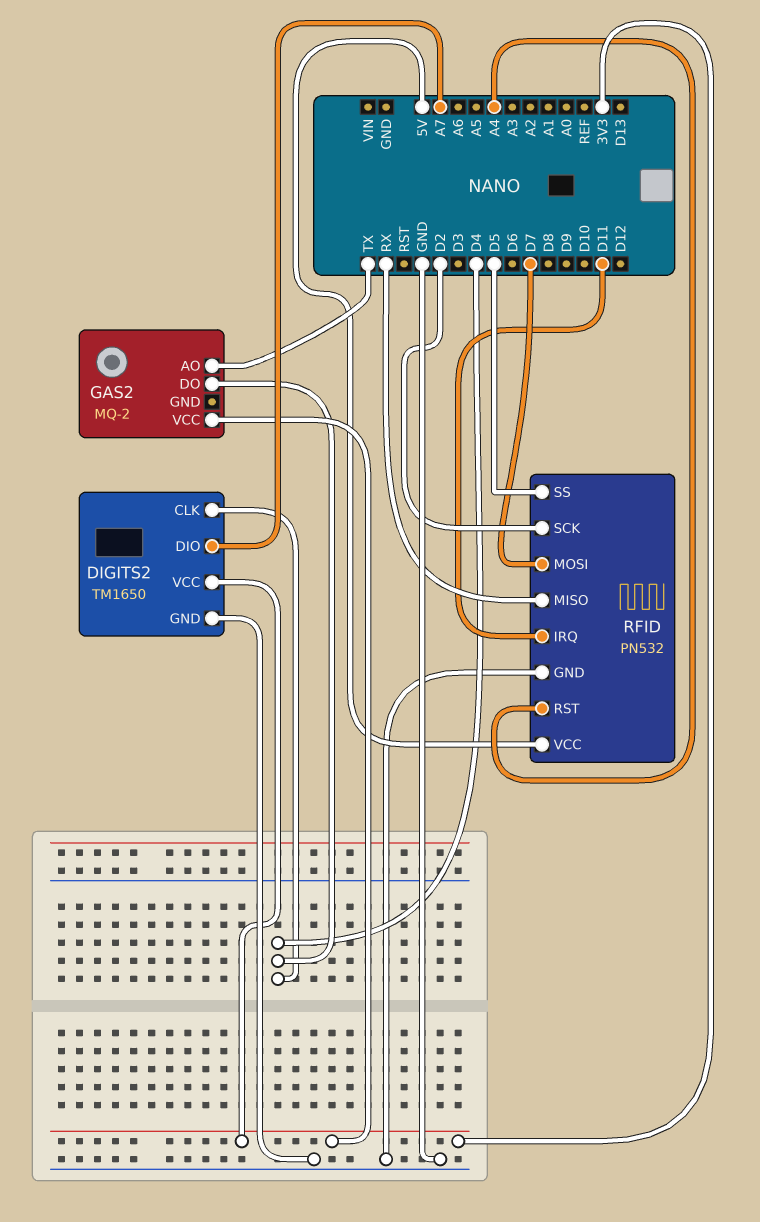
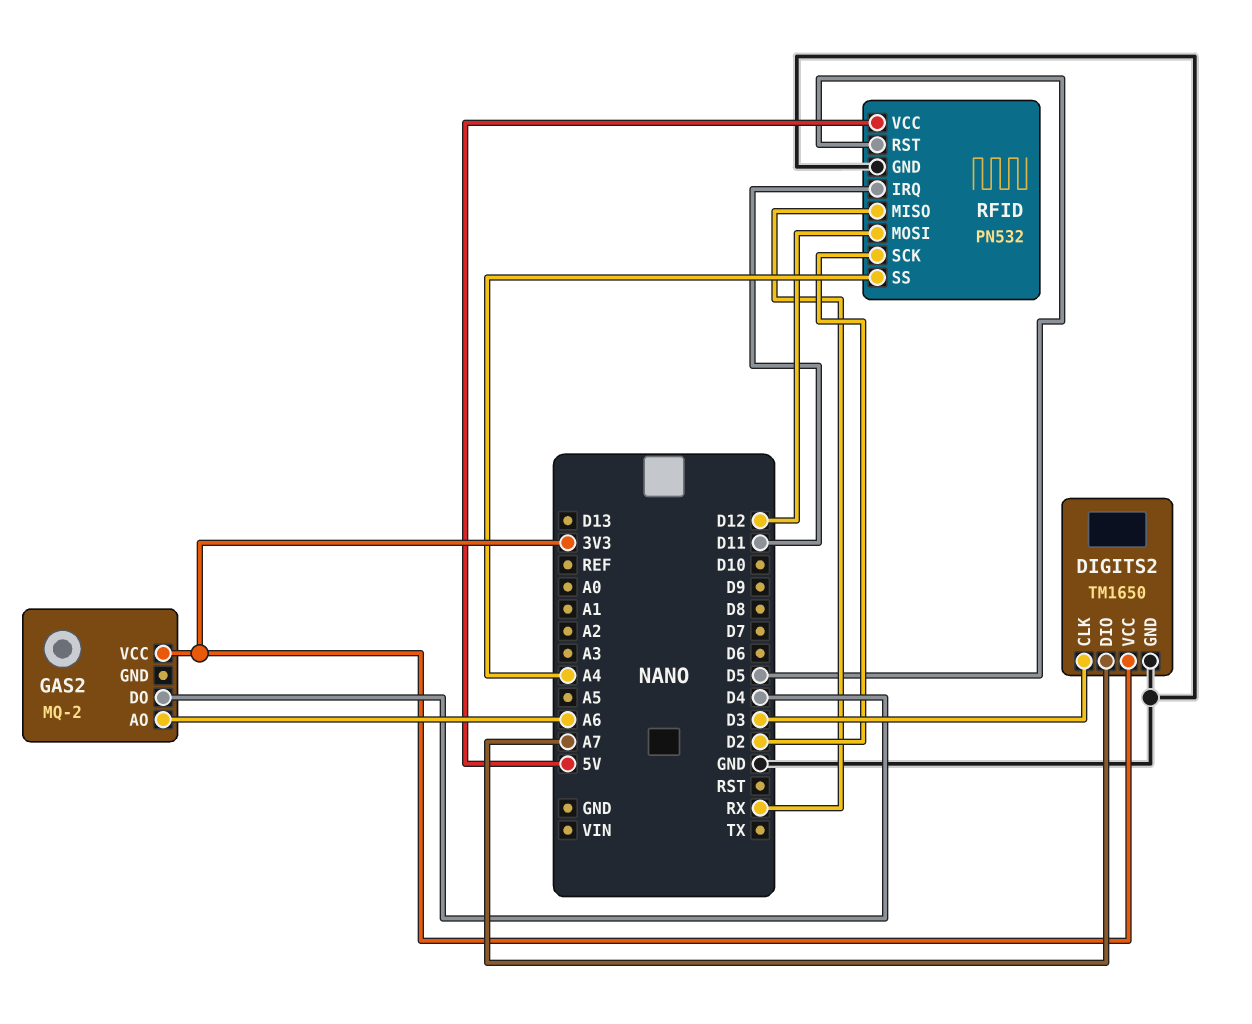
DIGITS2 pin CLK: D4 -> D3
GAS2 pin AO: TX -> A6
RFID pin MOSI: D7 -> D12
RFID pin RST: A4 -> D5
RFID pin SS: D5 -> A4

